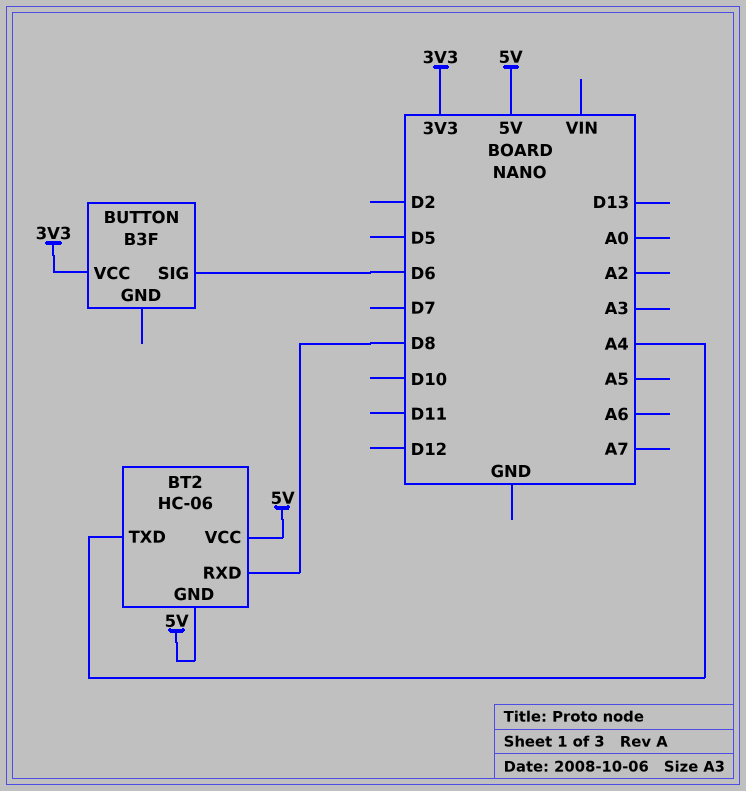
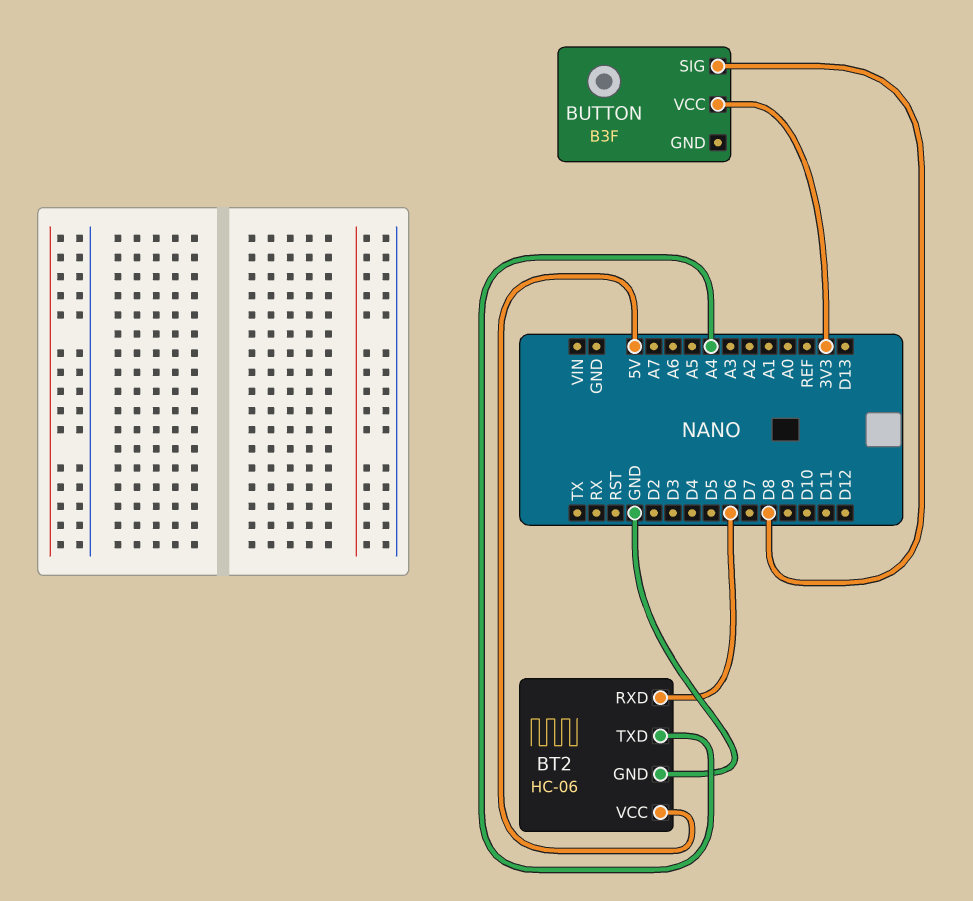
BT2 pin GND: 5V -> GND
BT2 pin RXD: D8 -> D6
BUTTON pin SIG: D6 -> D8

